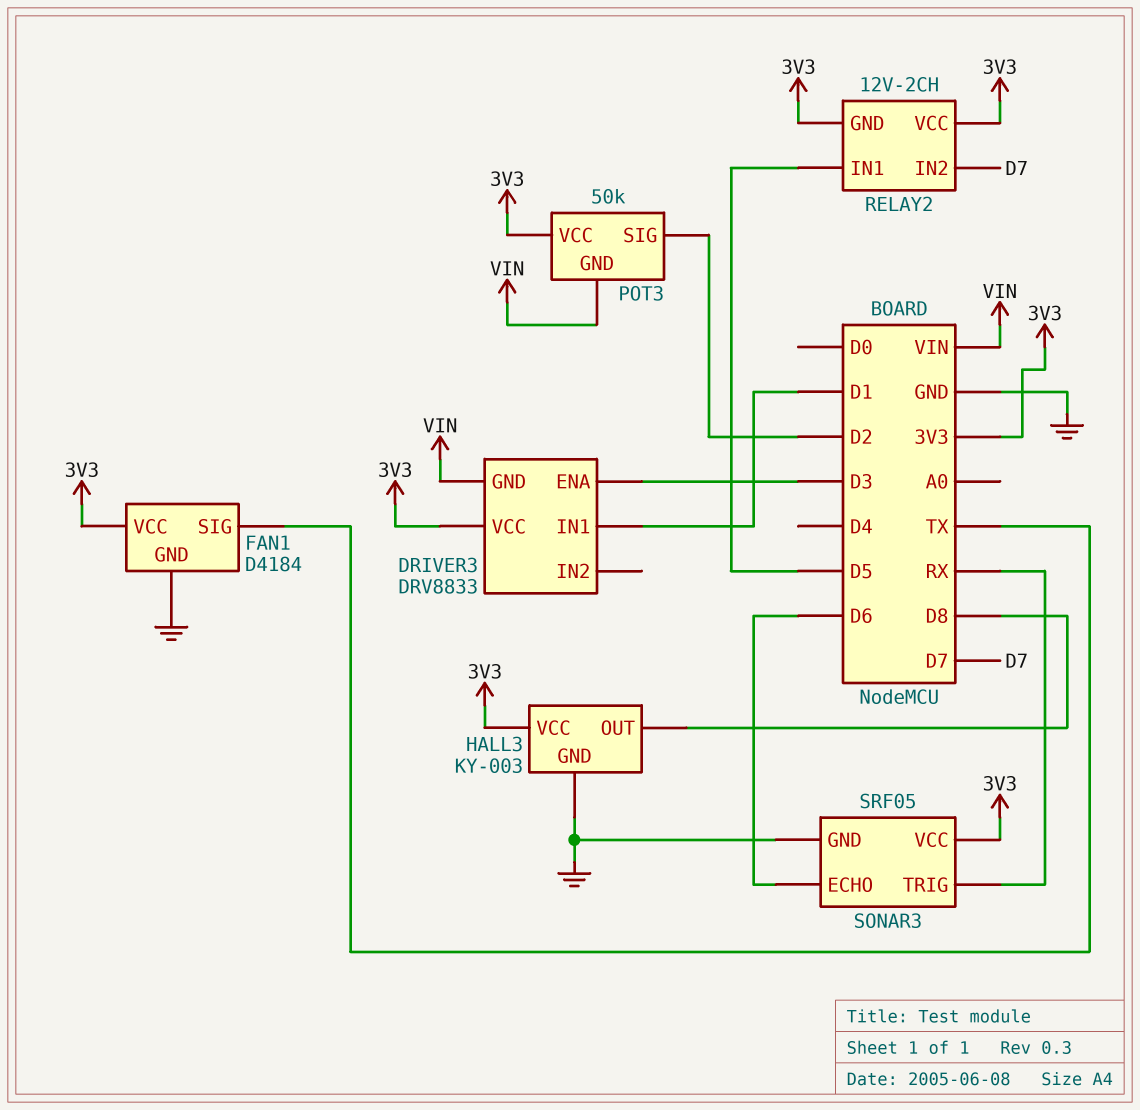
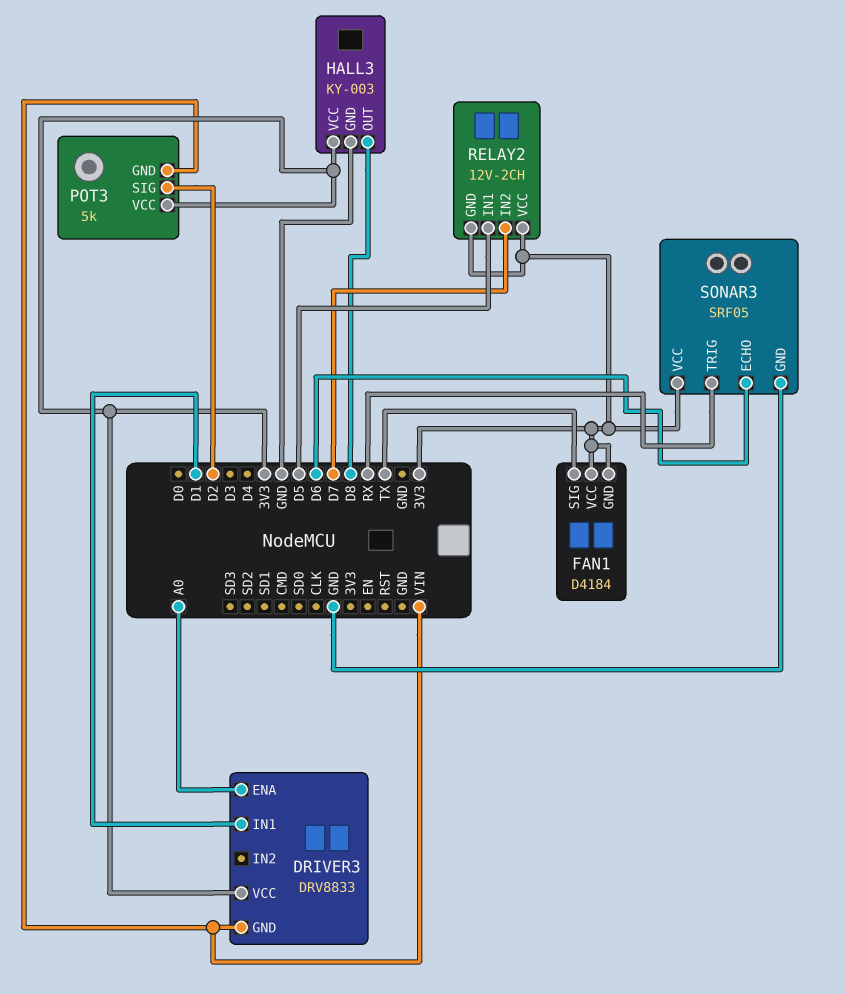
DRIVER3 pin ENA: D3 -> A0
FAN1 pin GND: GND -> 3V3
POT3: 50k -> 5k

